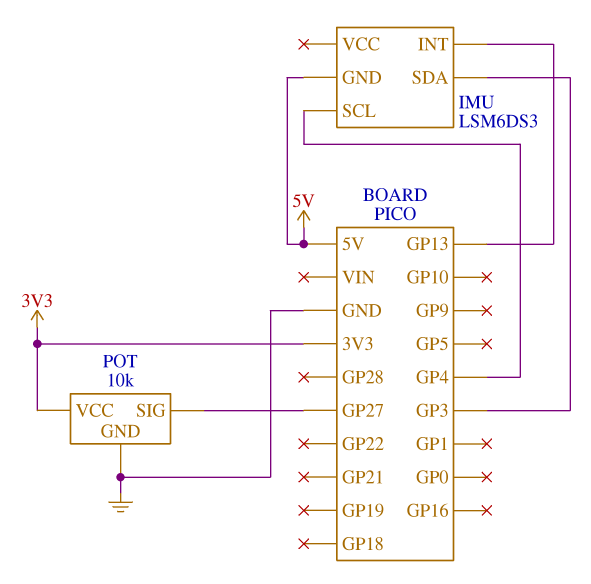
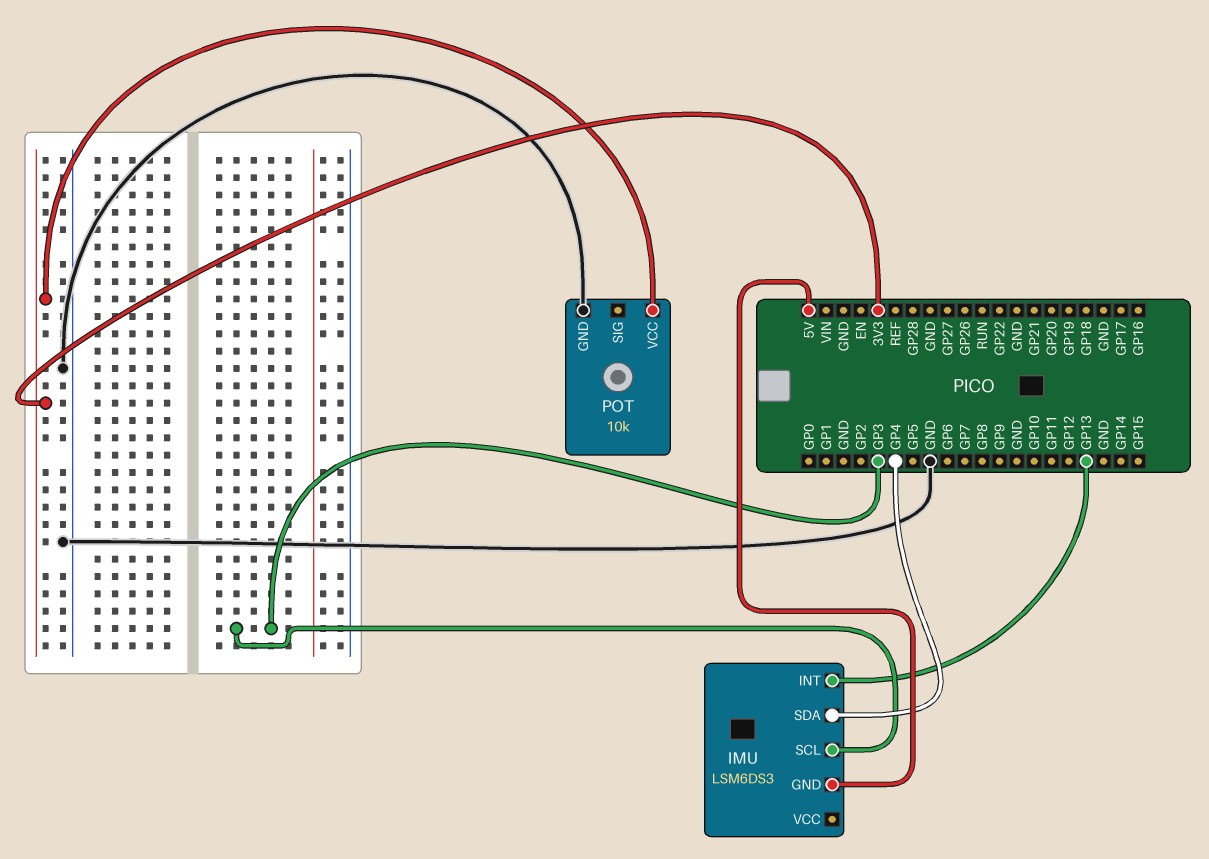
IMU pin SCL: GP4 -> GP3
IMU pin SDA: GP3 -> GP4
POT pin SIG: GP27 -> none

